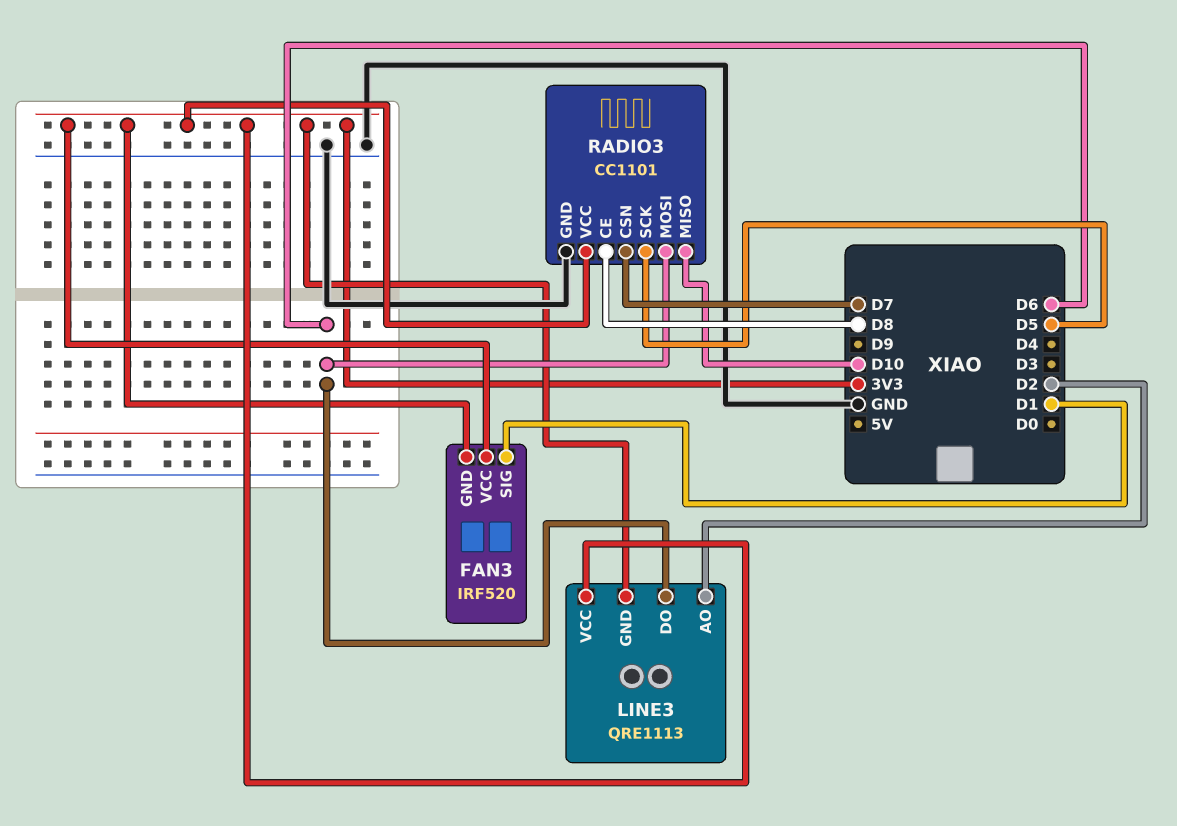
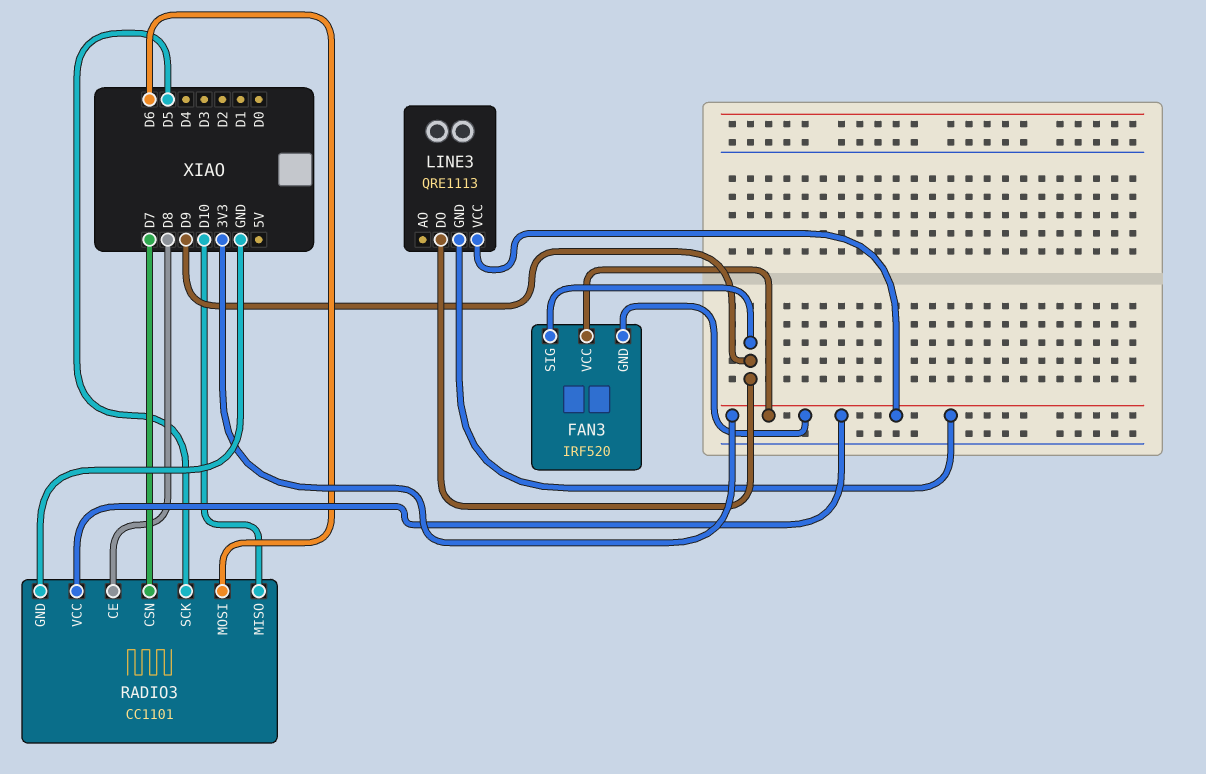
FAN3 pin SIG: D1 -> D9
LINE3 pin AO: D2 -> none
LINE3 pin DO: D6 -> D9

